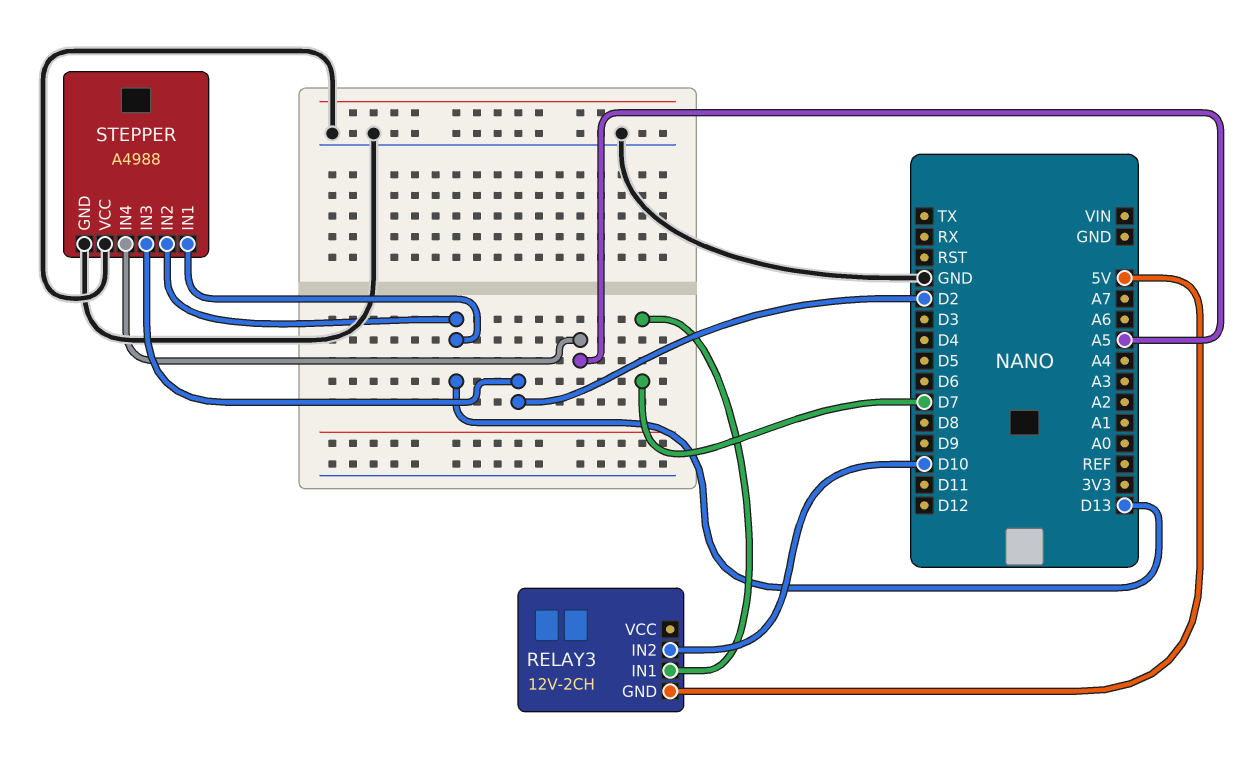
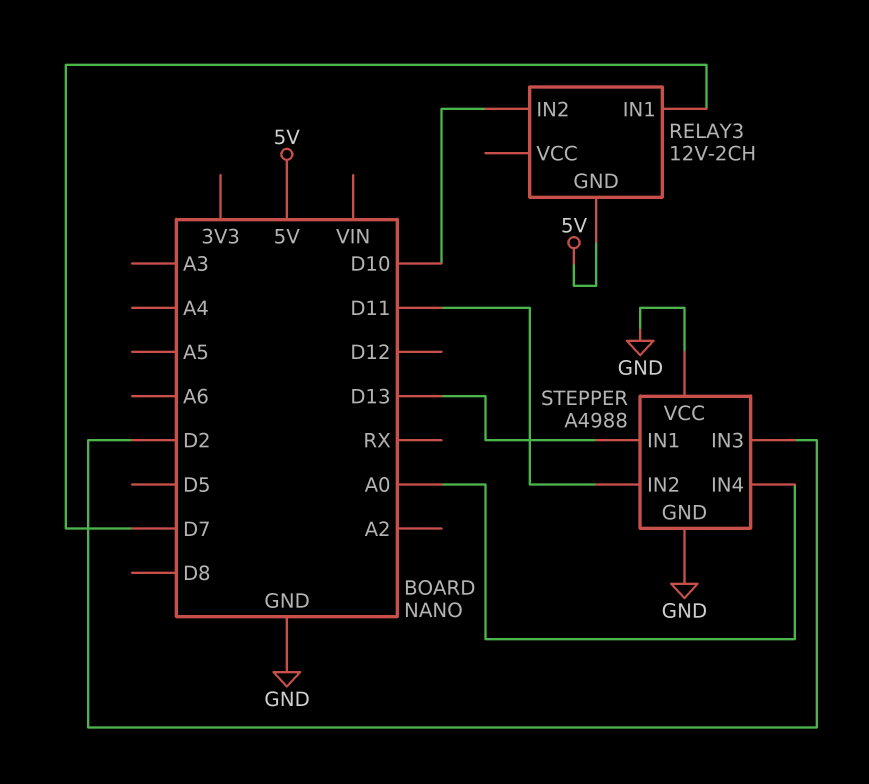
STEPPER pin IN2: D13 -> D11
STEPPER pin IN4: A5 -> A0

